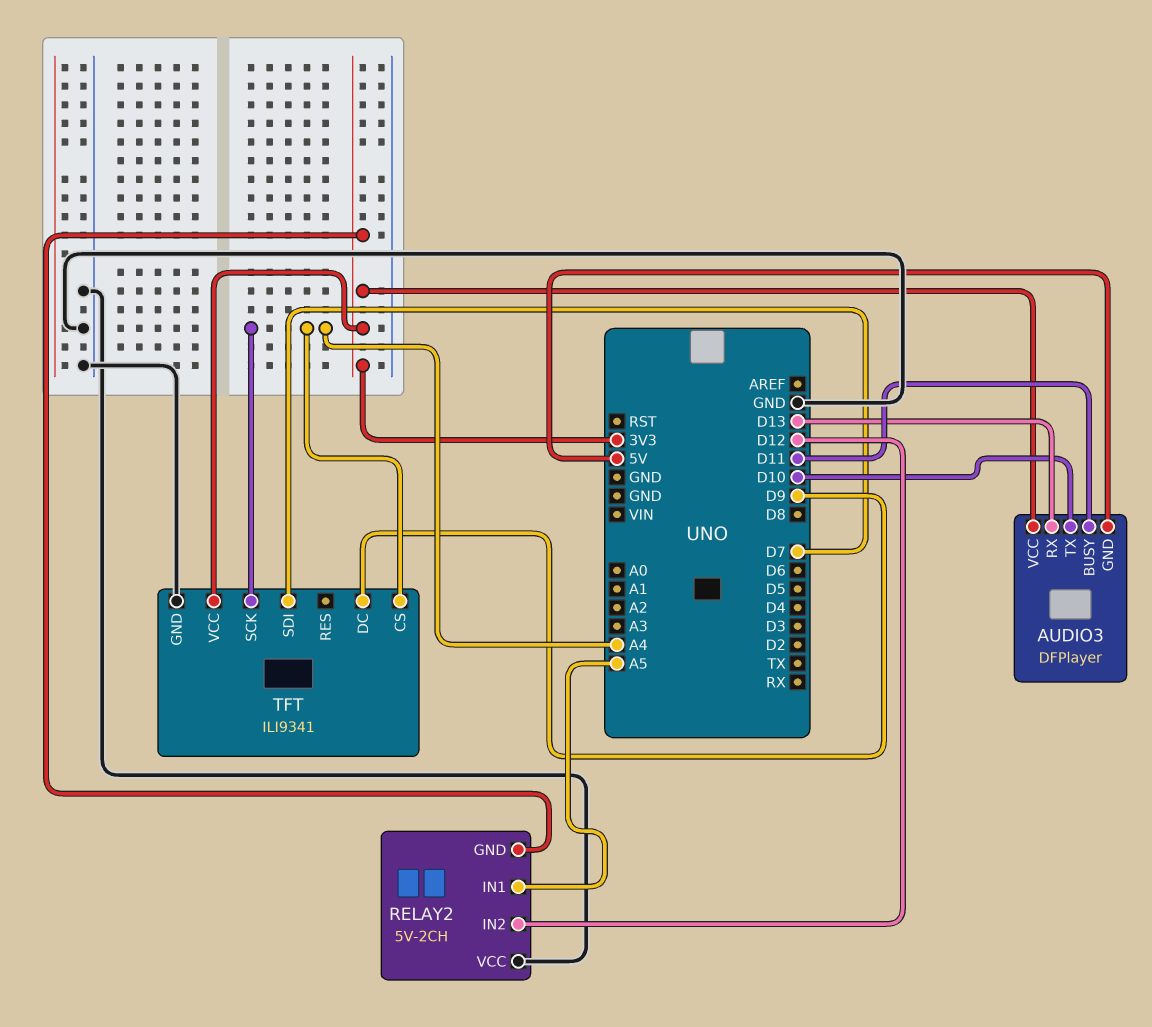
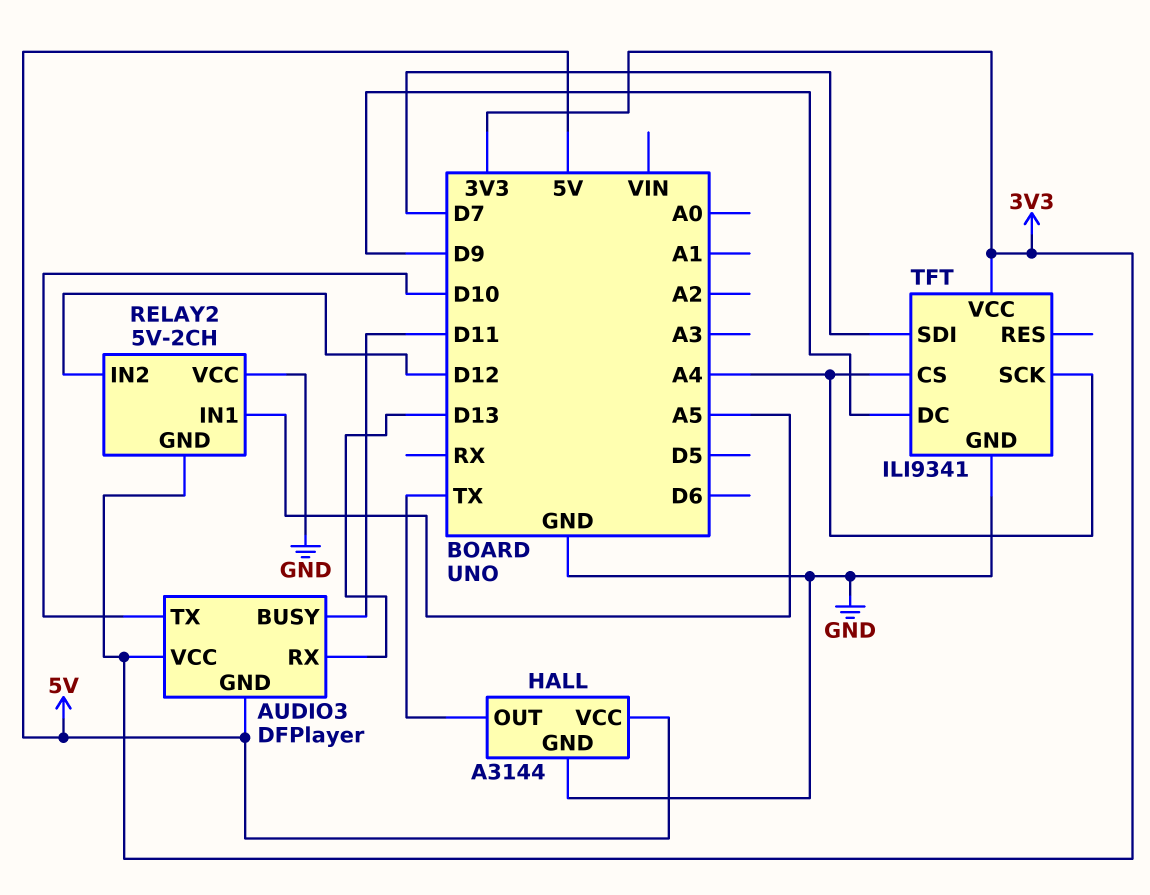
HALL: none -> A3144
HALL pin GND: none -> GND
HALL pin OUT: none -> TX
HALL pin VCC: none -> 5V

